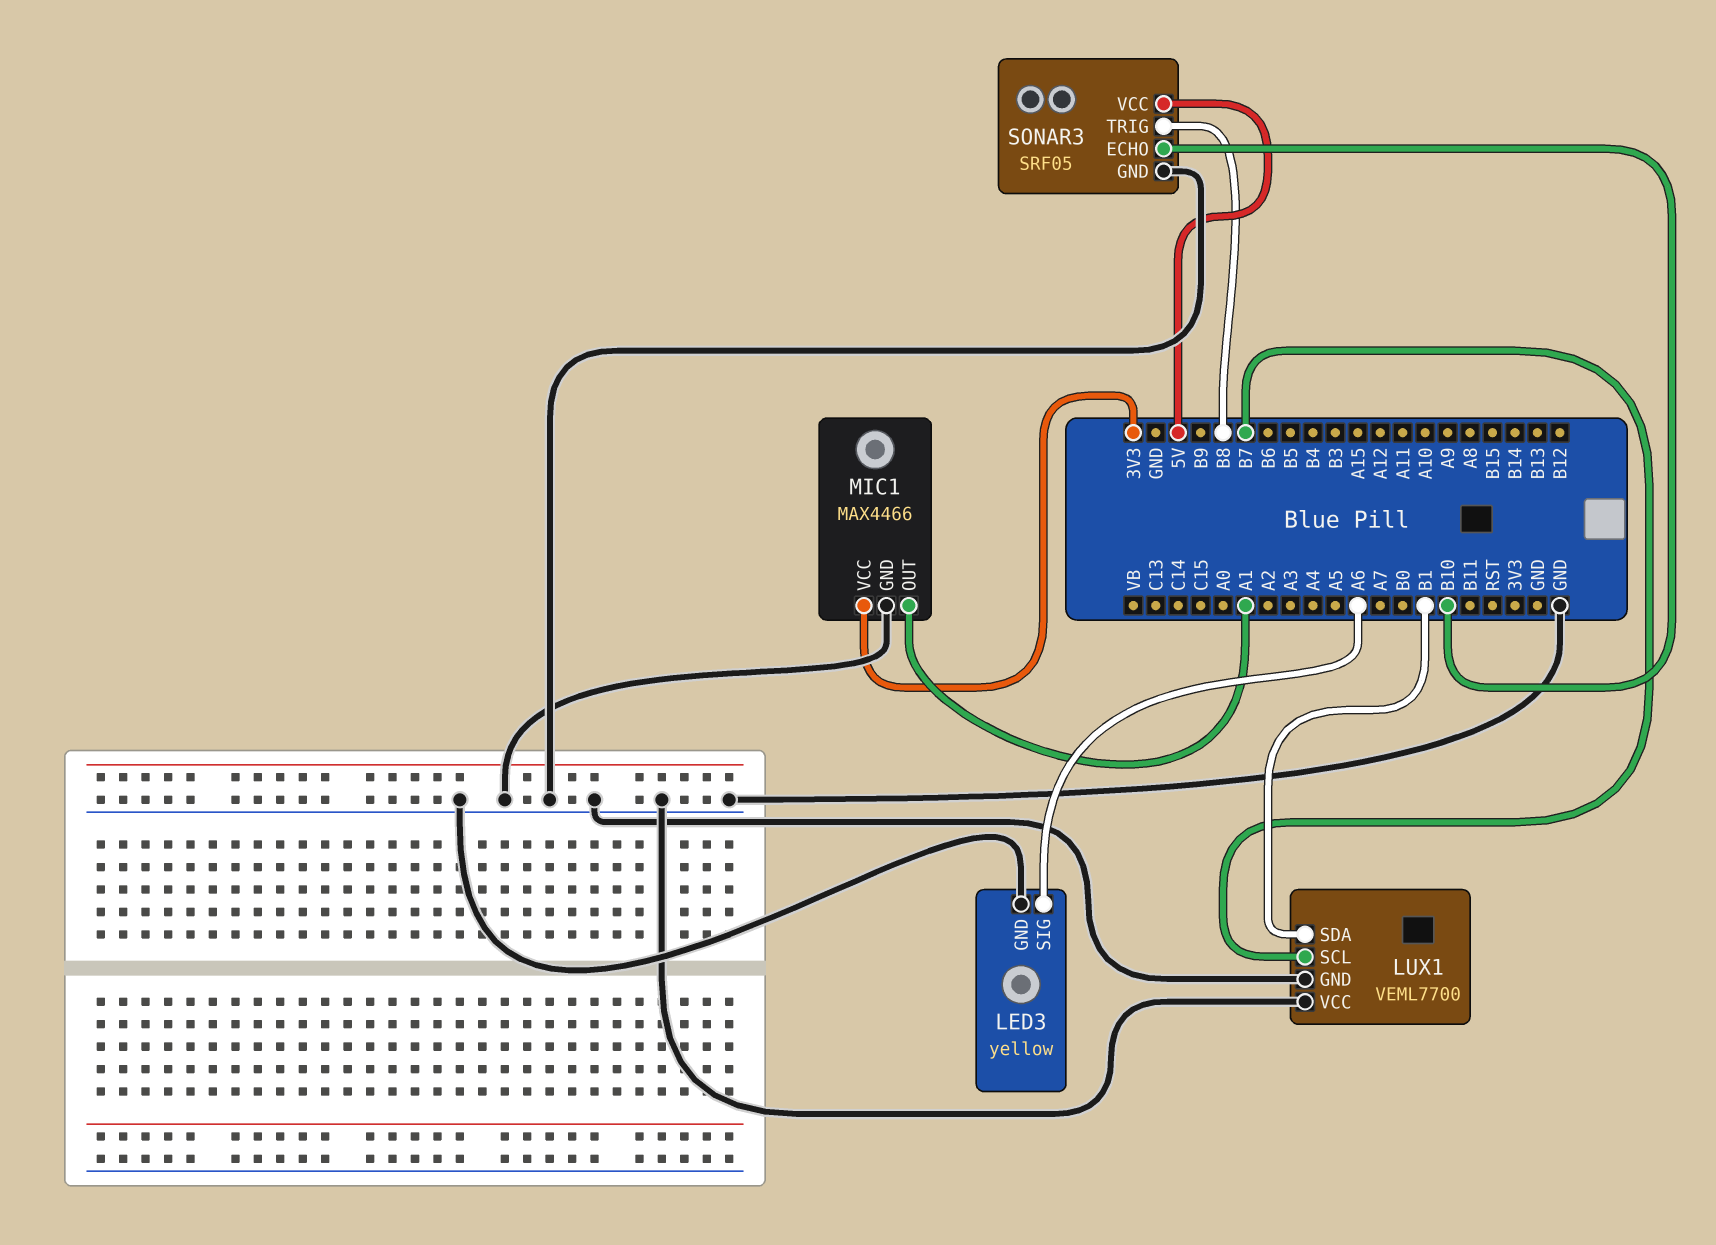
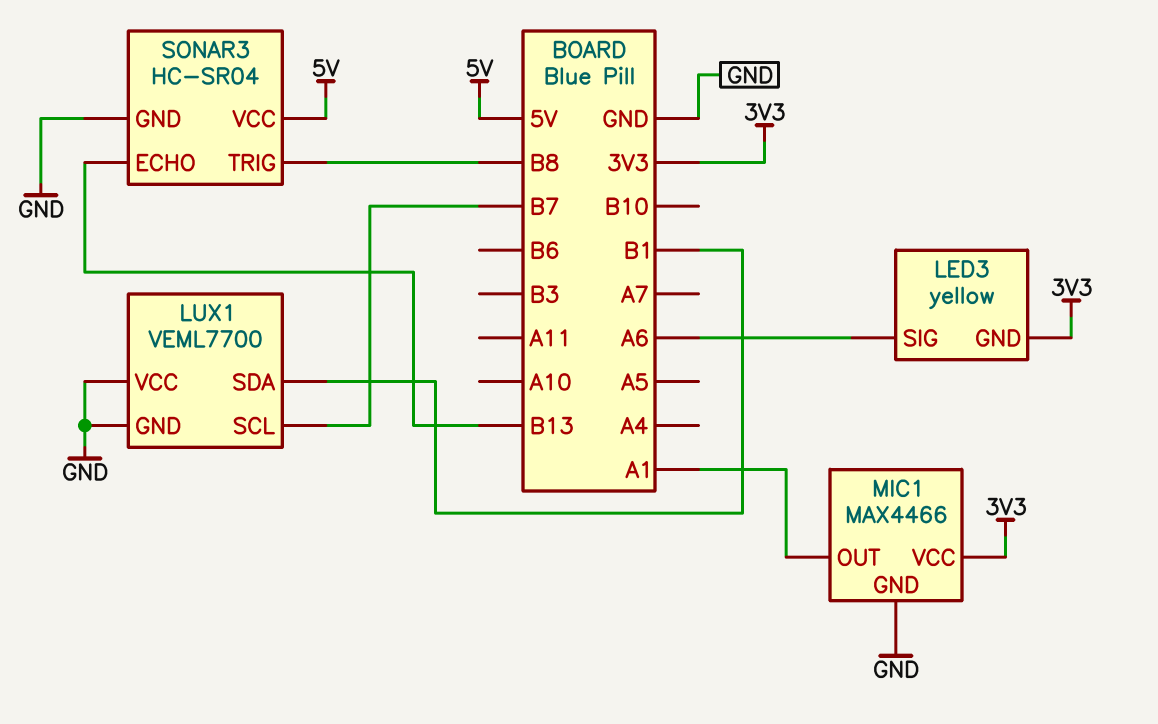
LED3 pin GND: GND -> 3V3
SONAR3: SRF05 -> HC-SR04
SONAR3 pin ECHO: B10 -> B13

